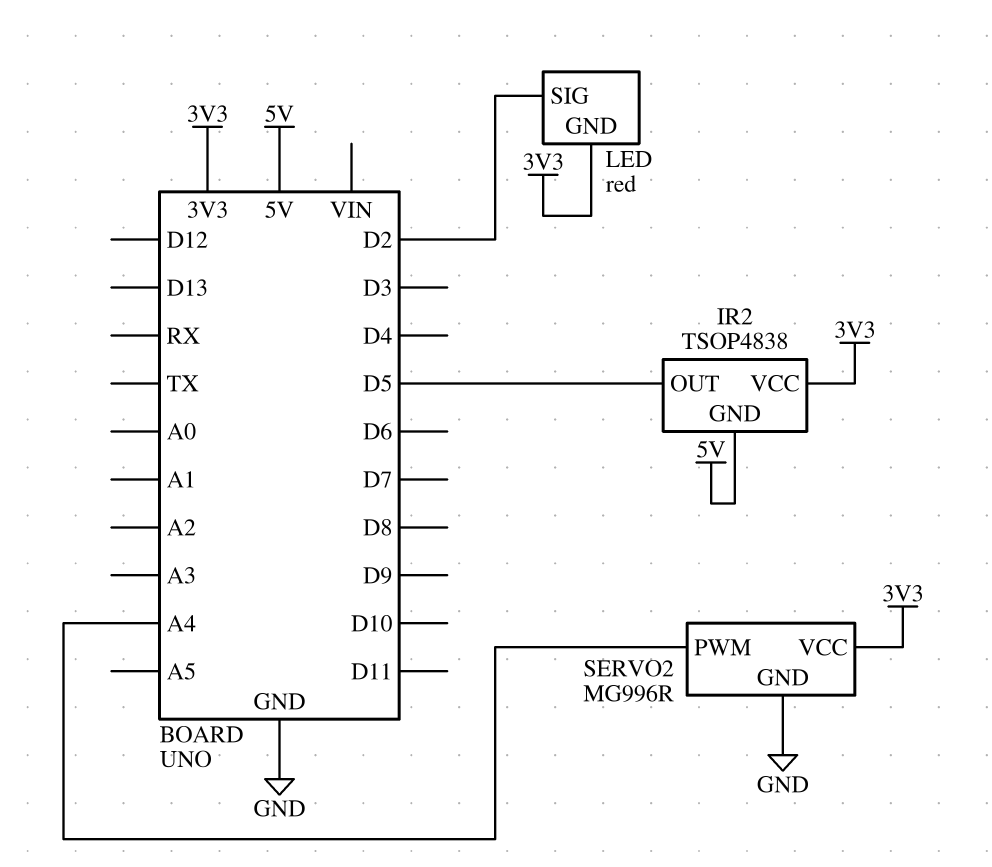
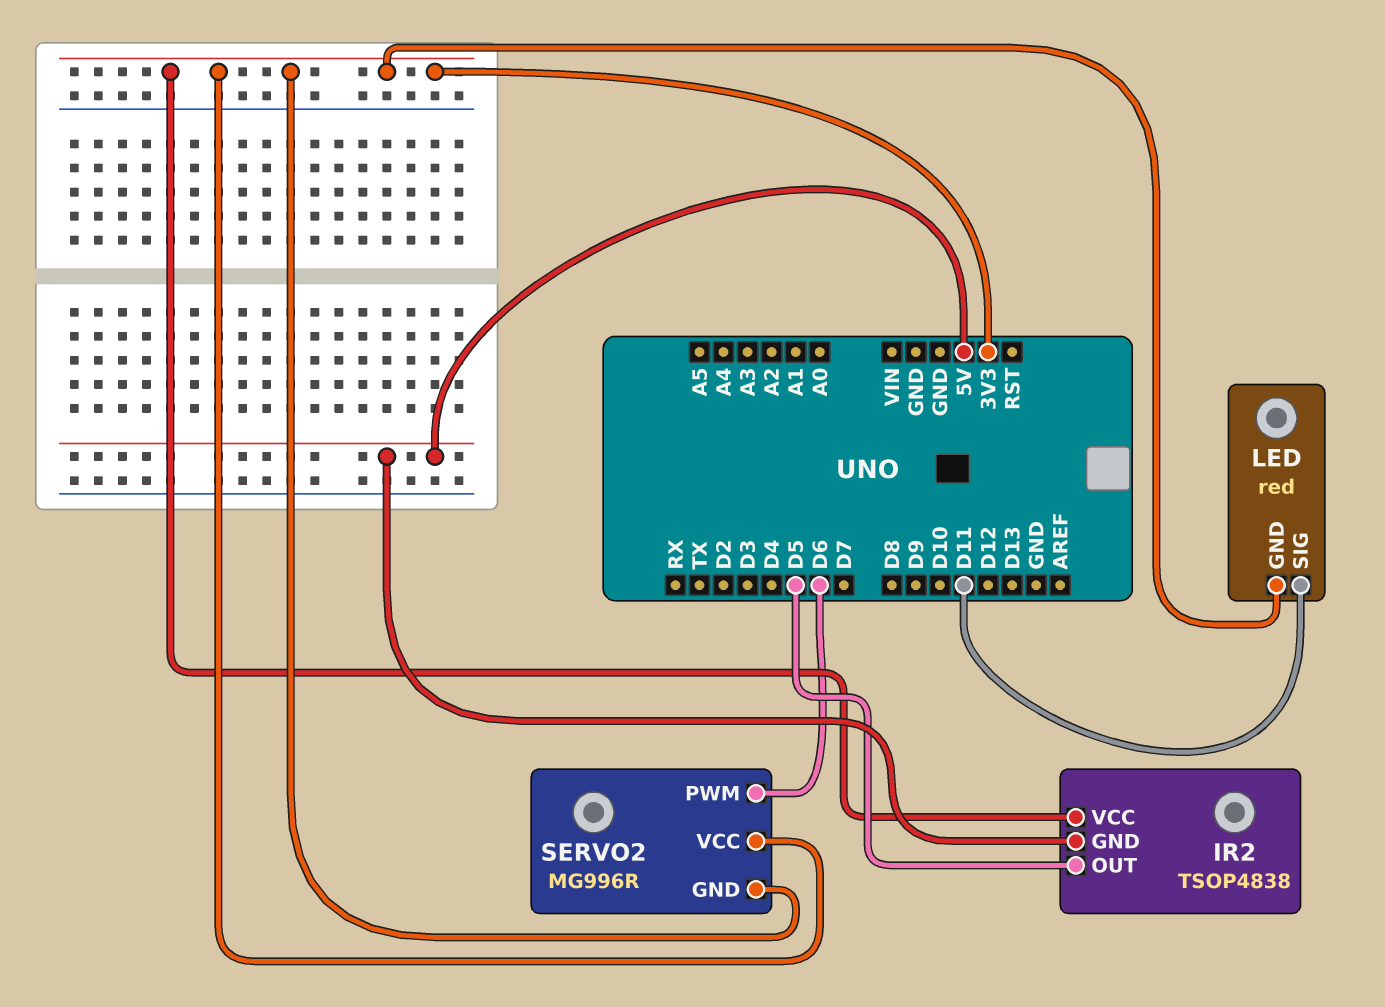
LED pin SIG: D2 -> D11
SERVO2 pin GND: GND -> 3V3
SERVO2 pin PWM: A4 -> D6

